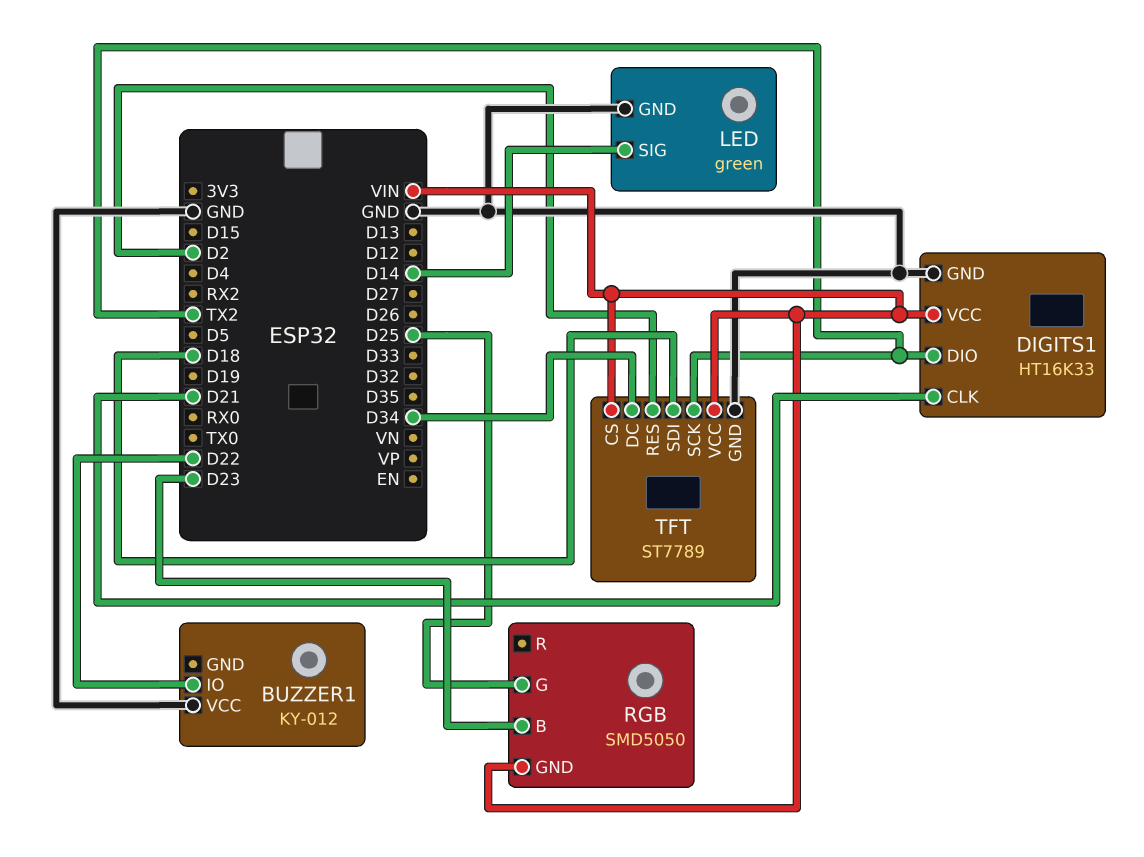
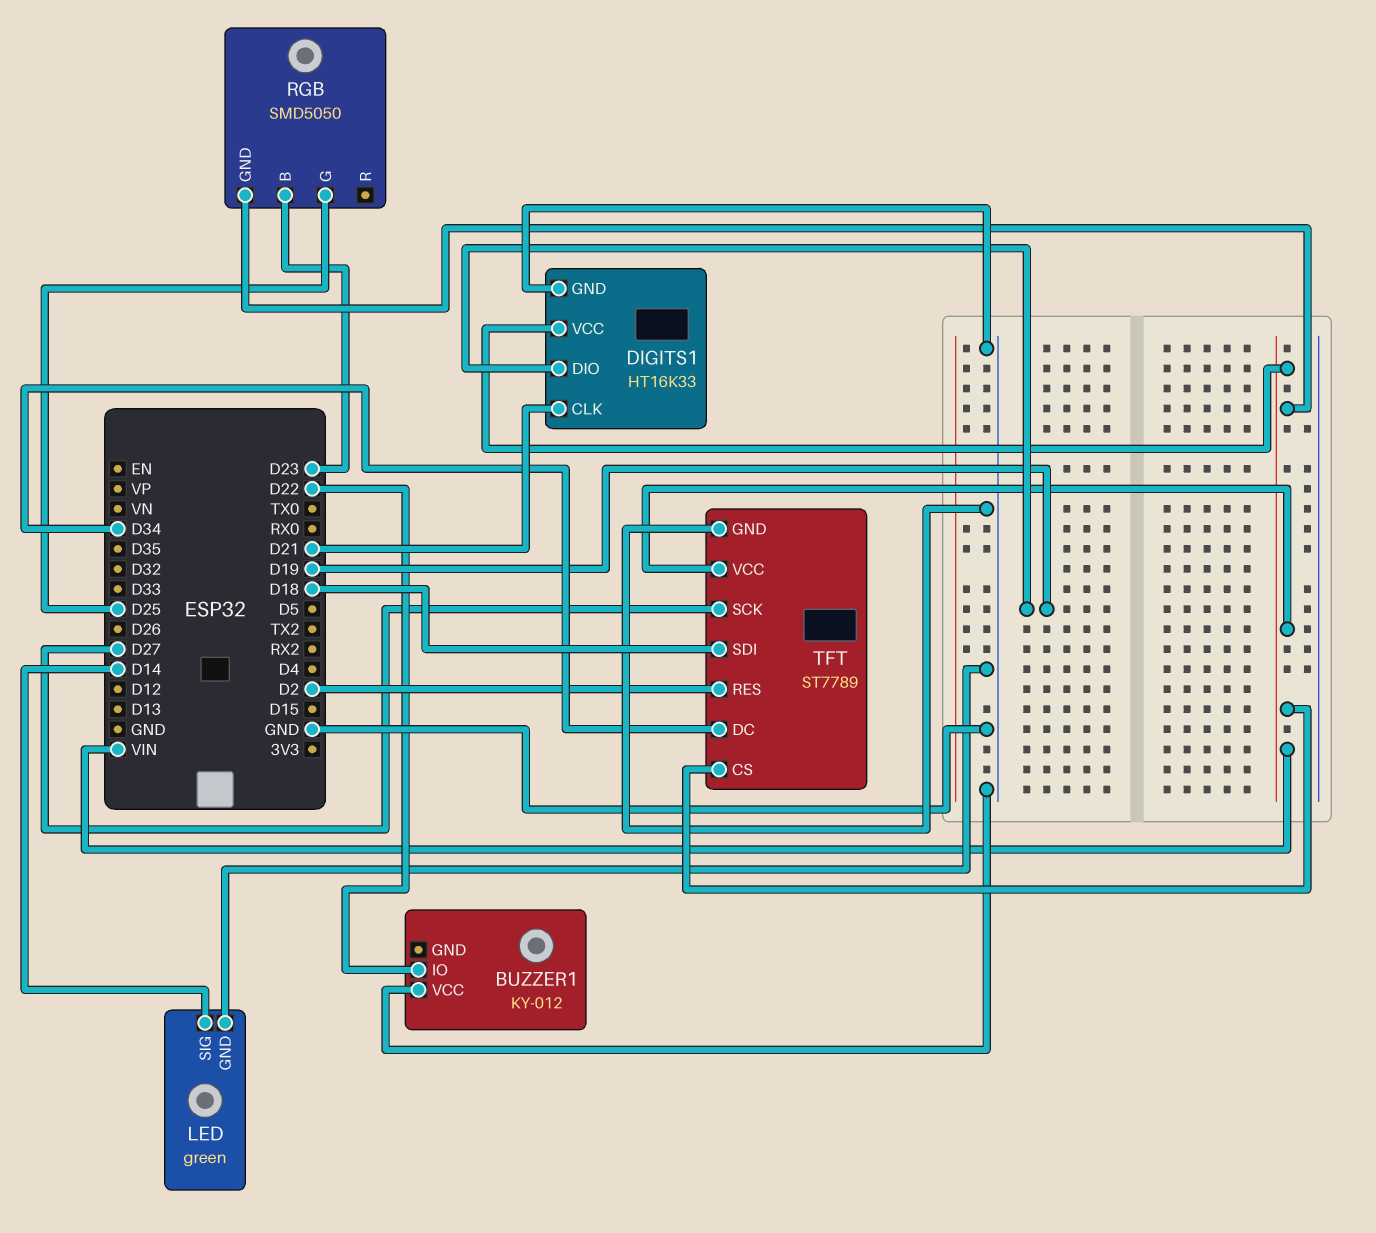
DIGITS1 pin DIO: TX2 -> D19
TFT pin SCK: TX2 -> D27

